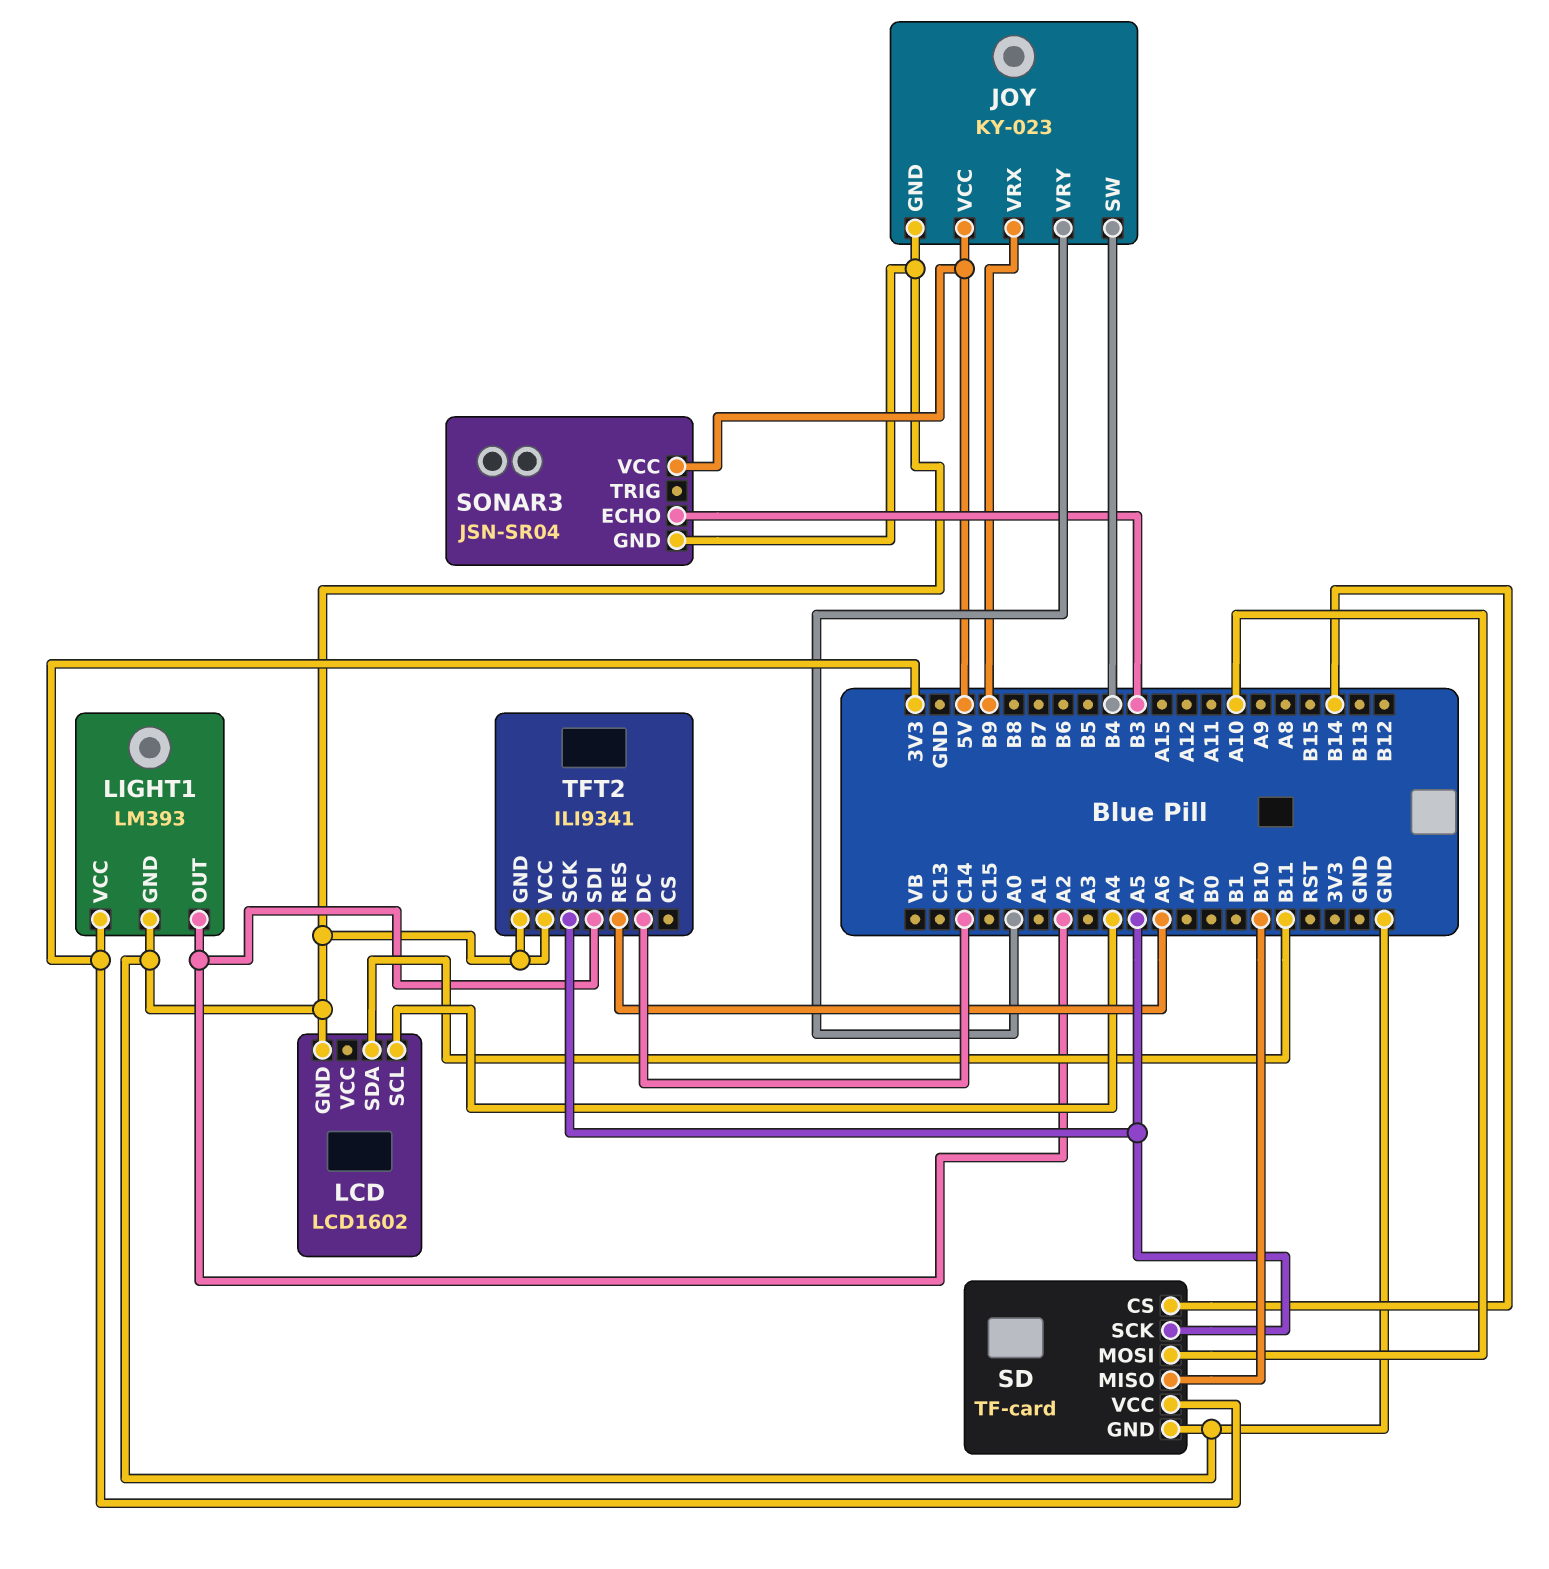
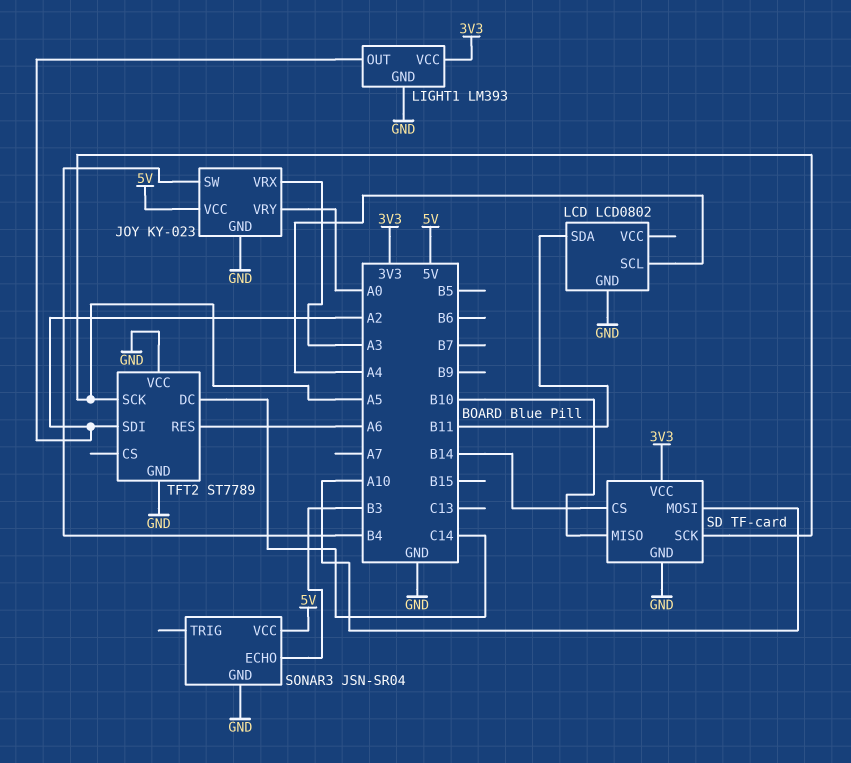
JOY pin VRX: B9 -> A3
LCD: LCD1602 -> LCD0802
TFT2: ILI9341 -> ST7789

